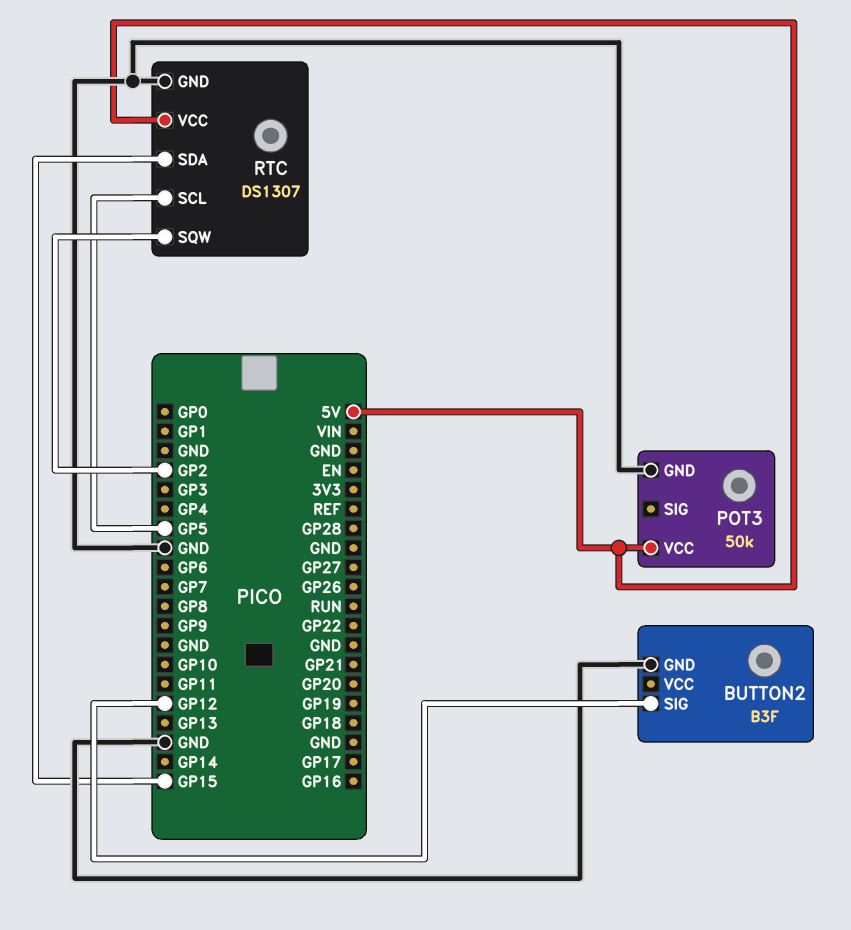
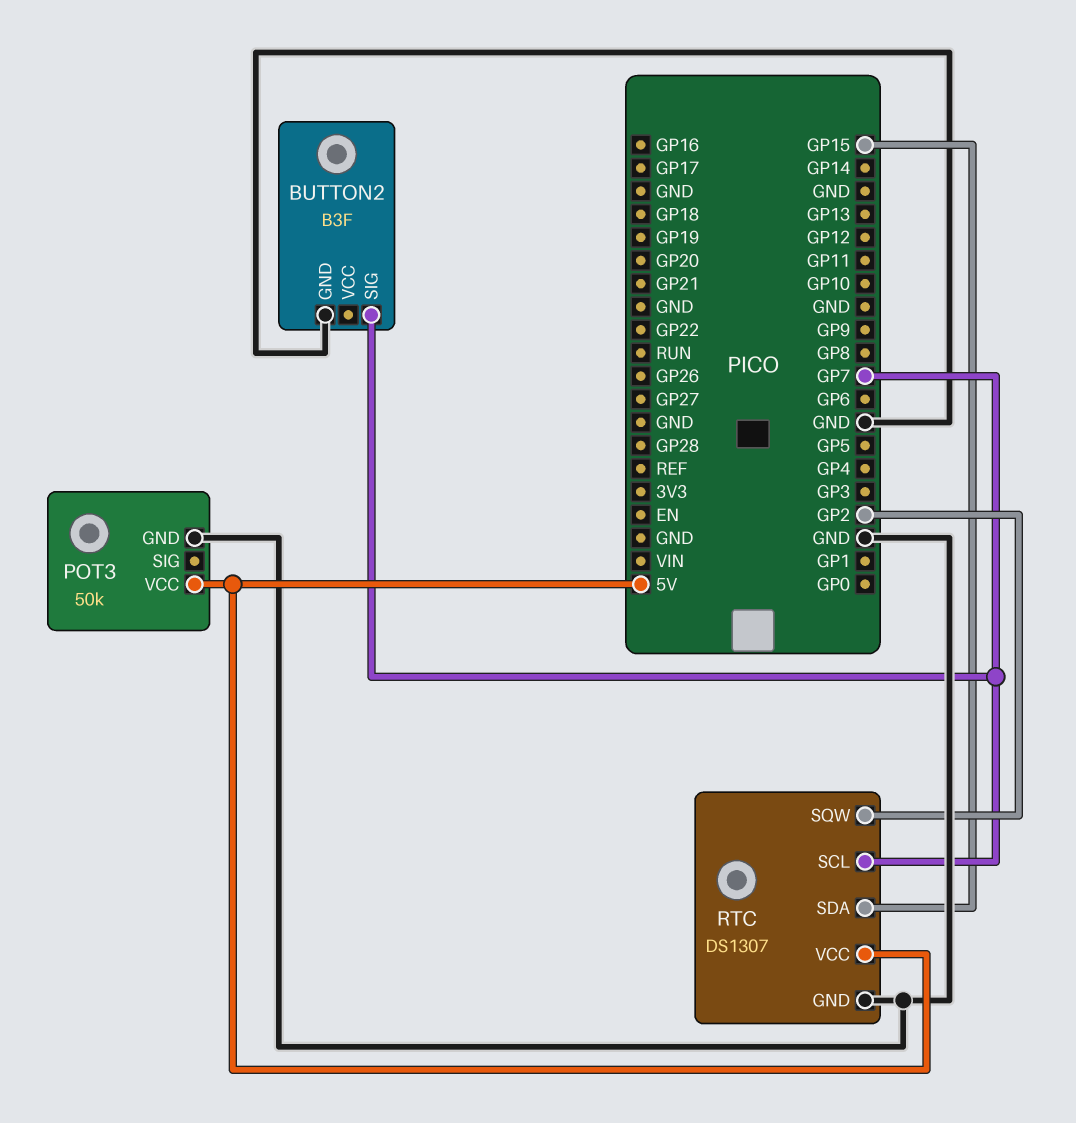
BUTTON2 pin SIG: GP12 -> GP7
RTC pin SCL: GP5 -> GP7

